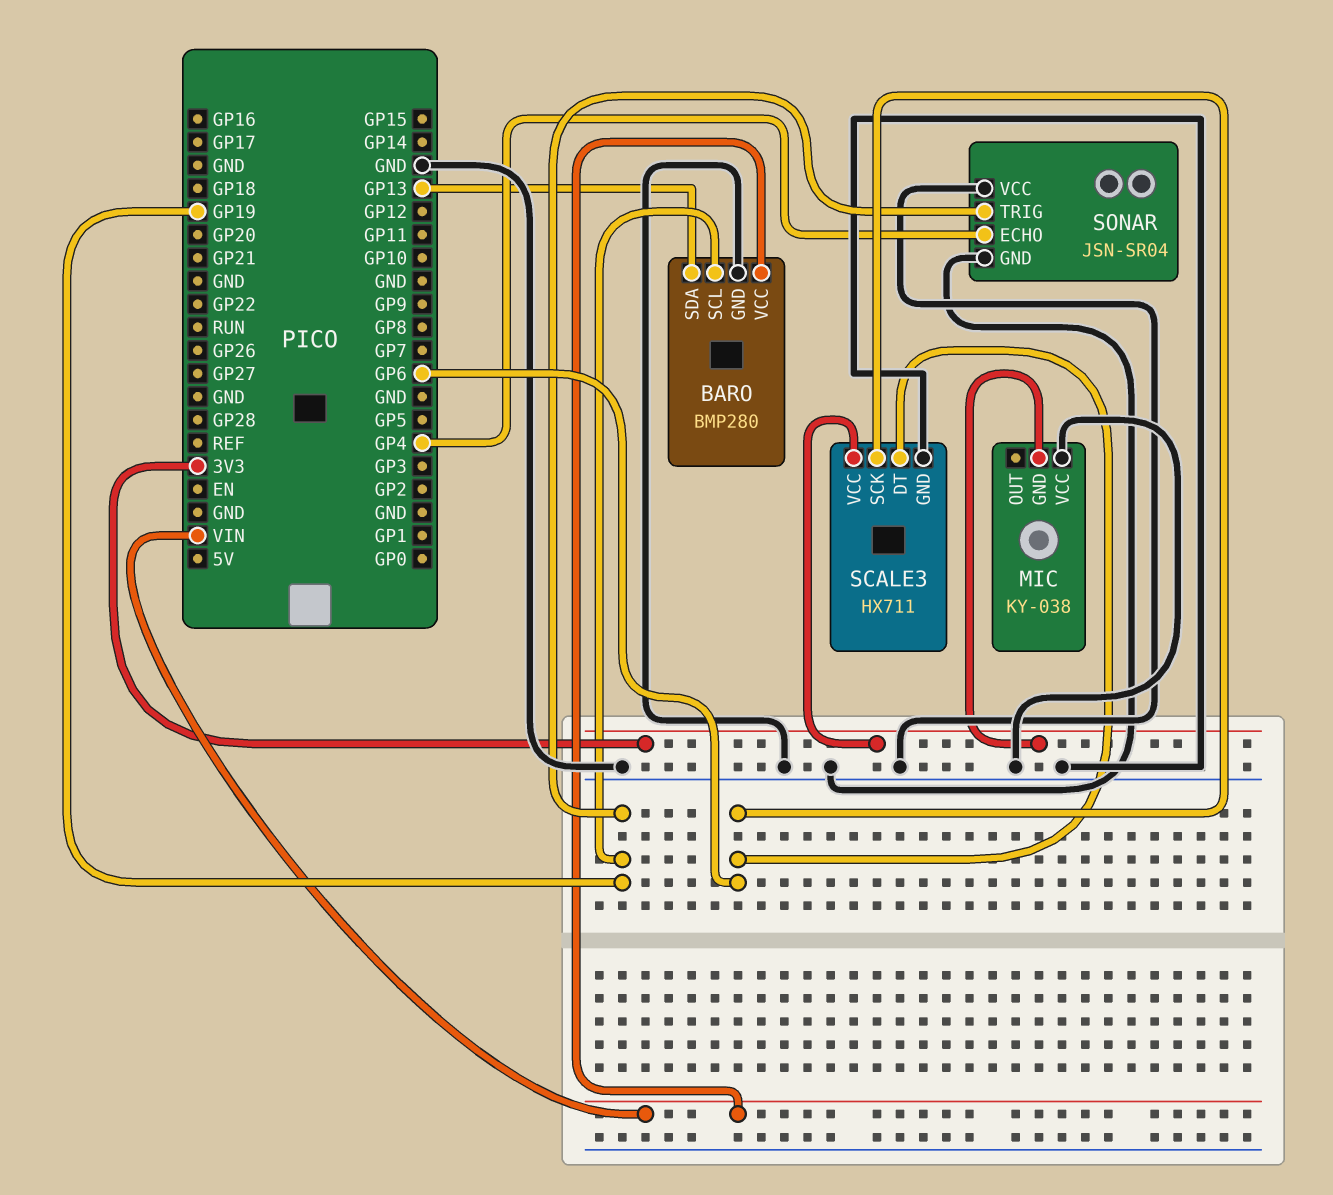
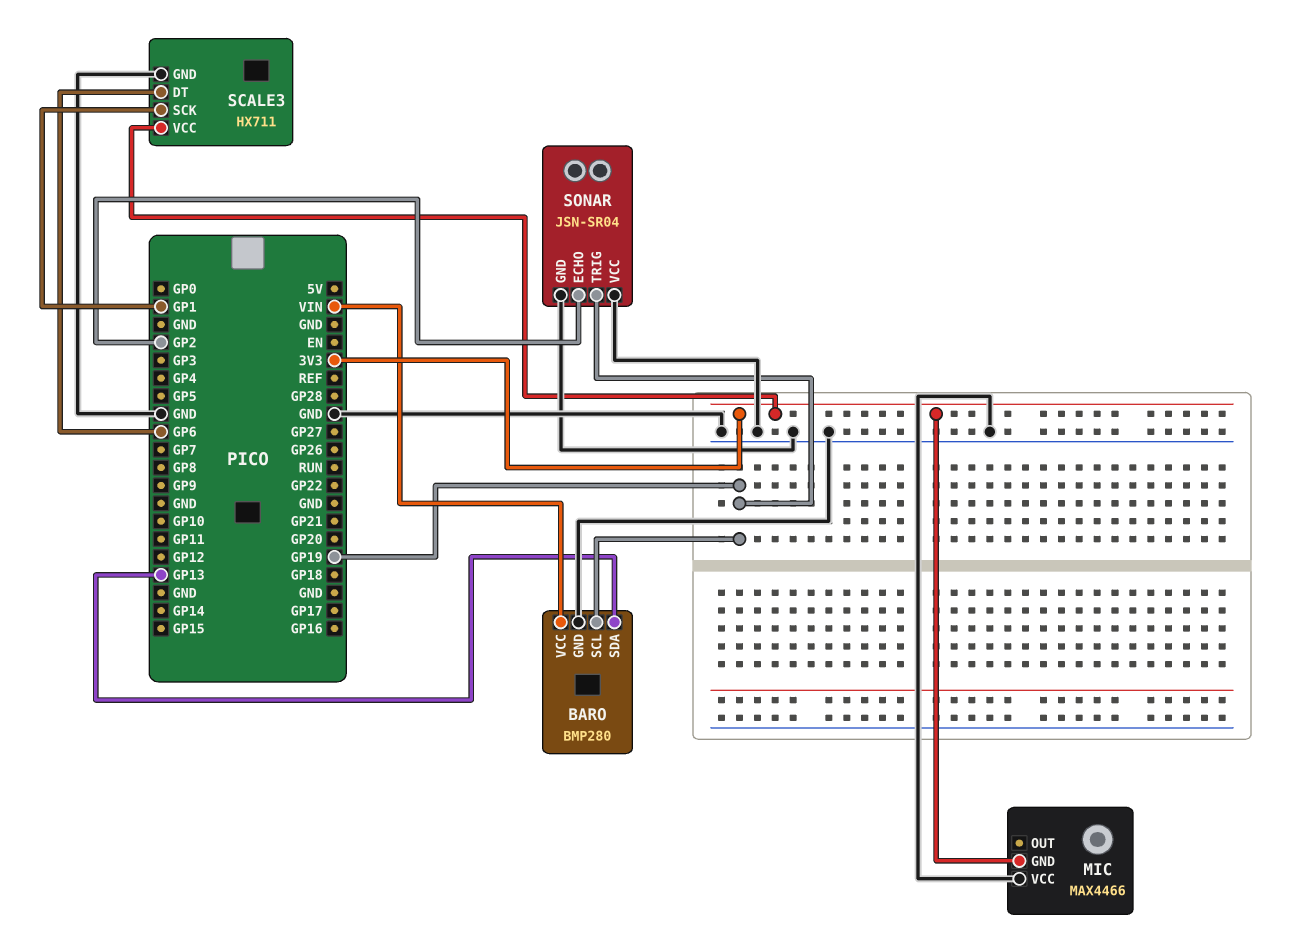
MIC: KY-038 -> MAX4466
SCALE3 pin SCK: GP6 -> GP1
SONAR pin ECHO: GP4 -> GP2

